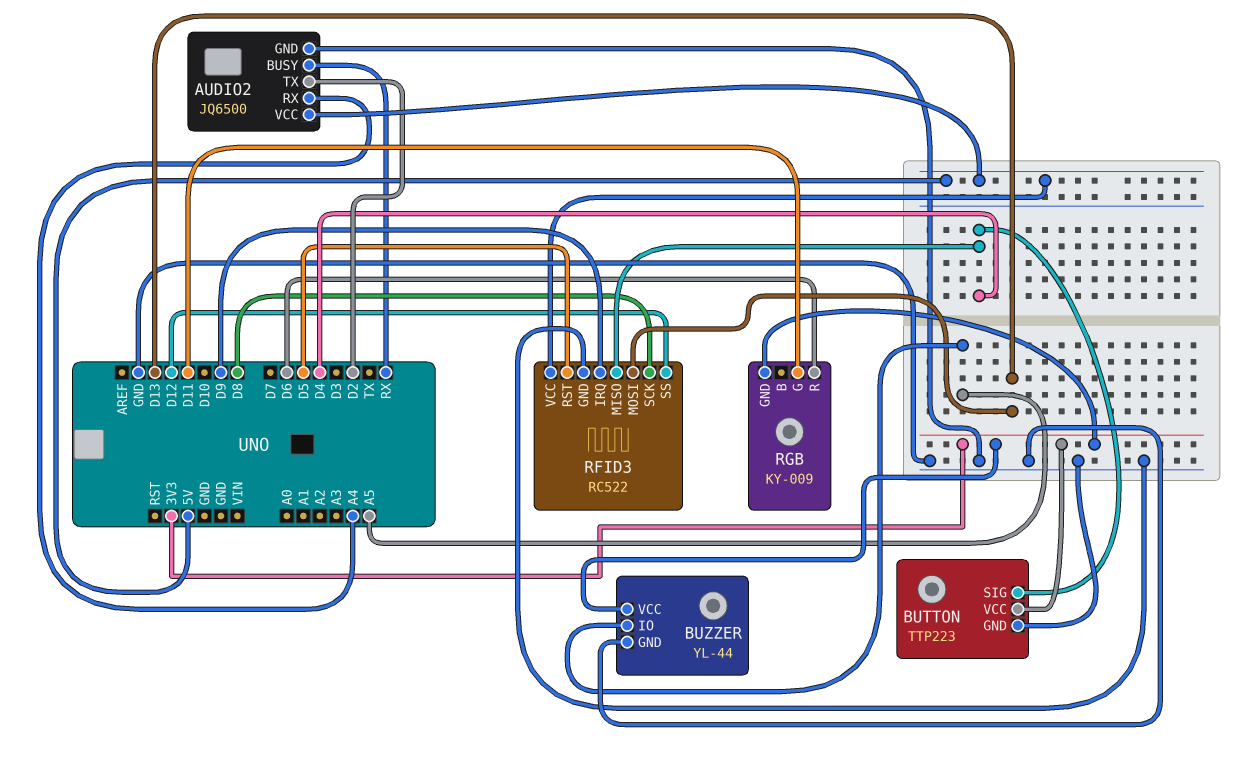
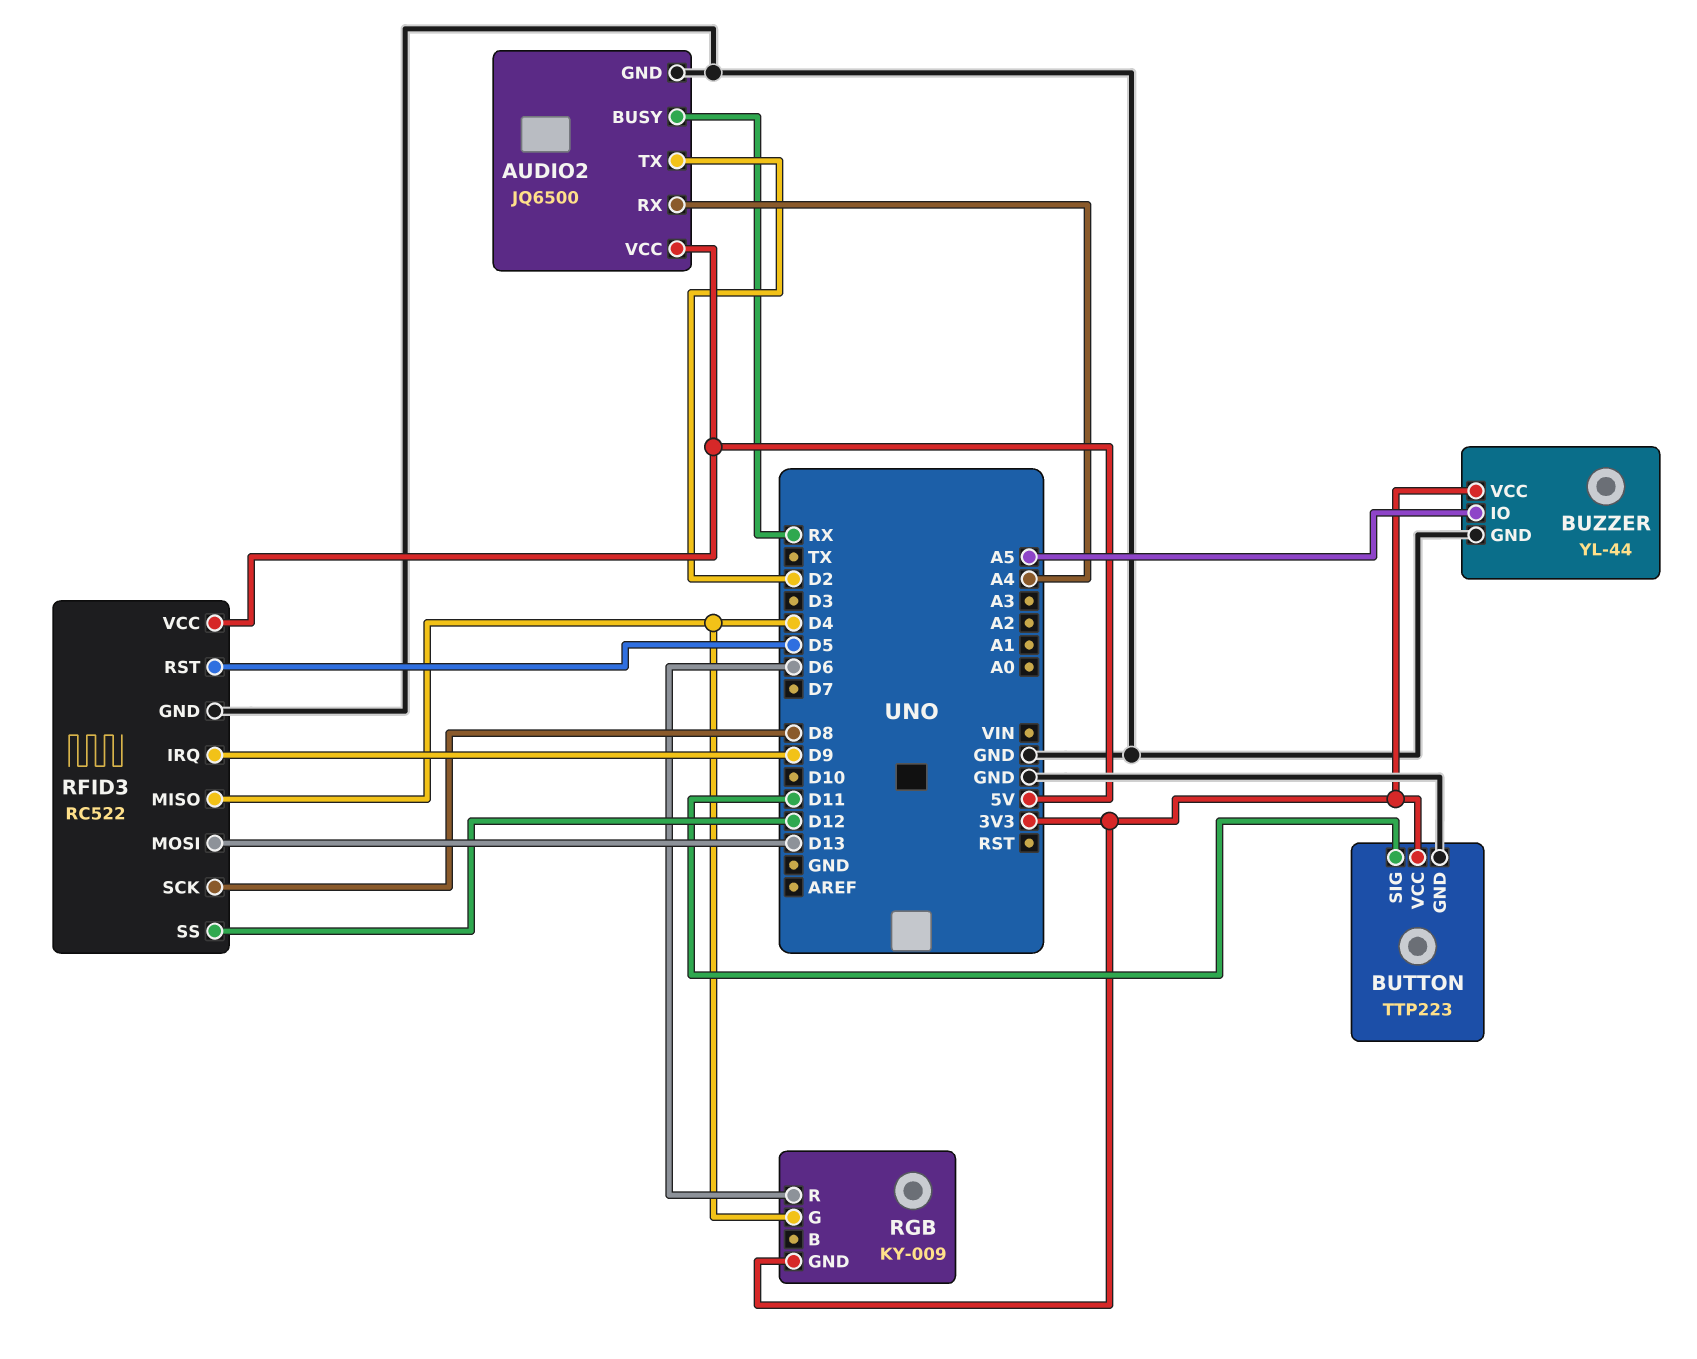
BUTTON pin SIG: D4 -> D11
RGB pin G: D11 -> D4

